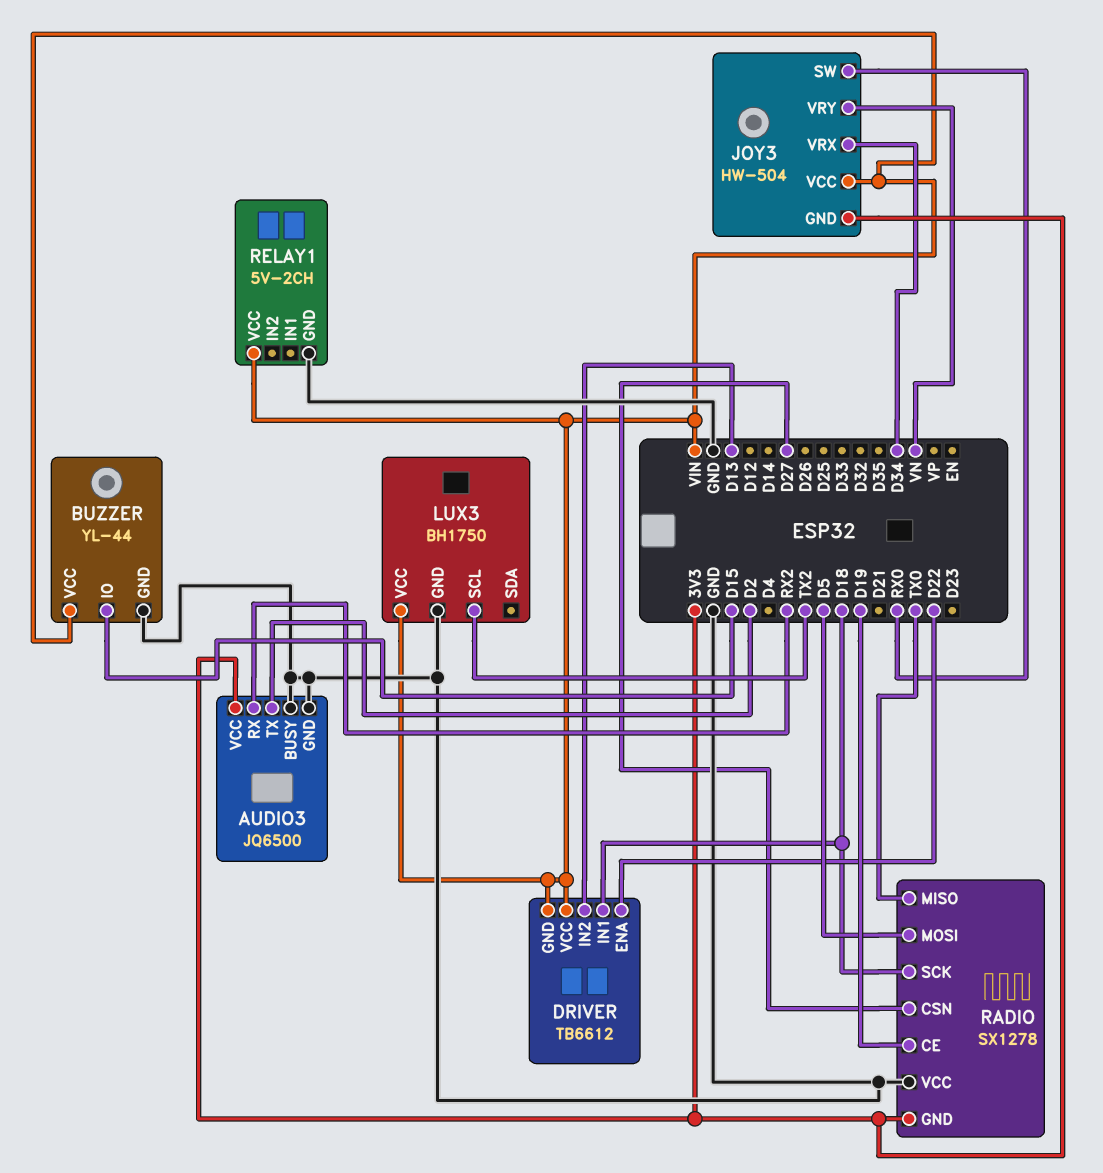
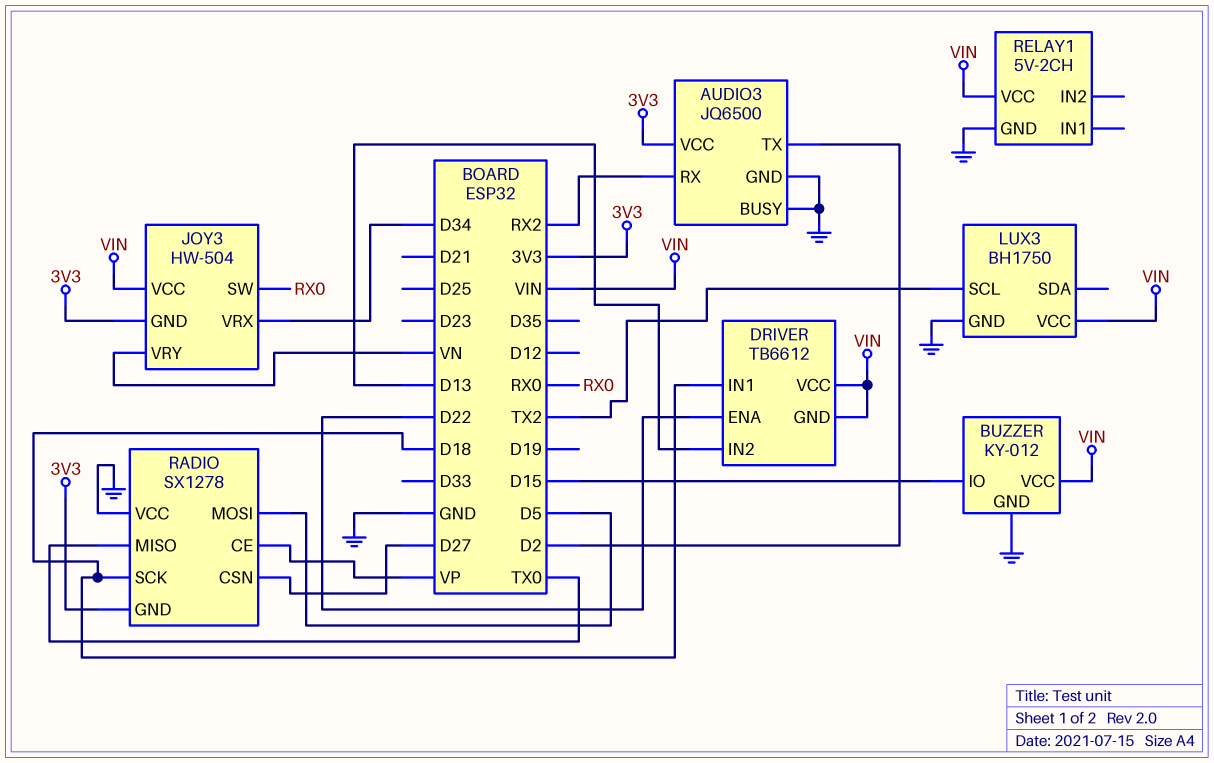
BUZZER: YL-44 -> KY-012
RADIO pin CE: D19 -> VP

